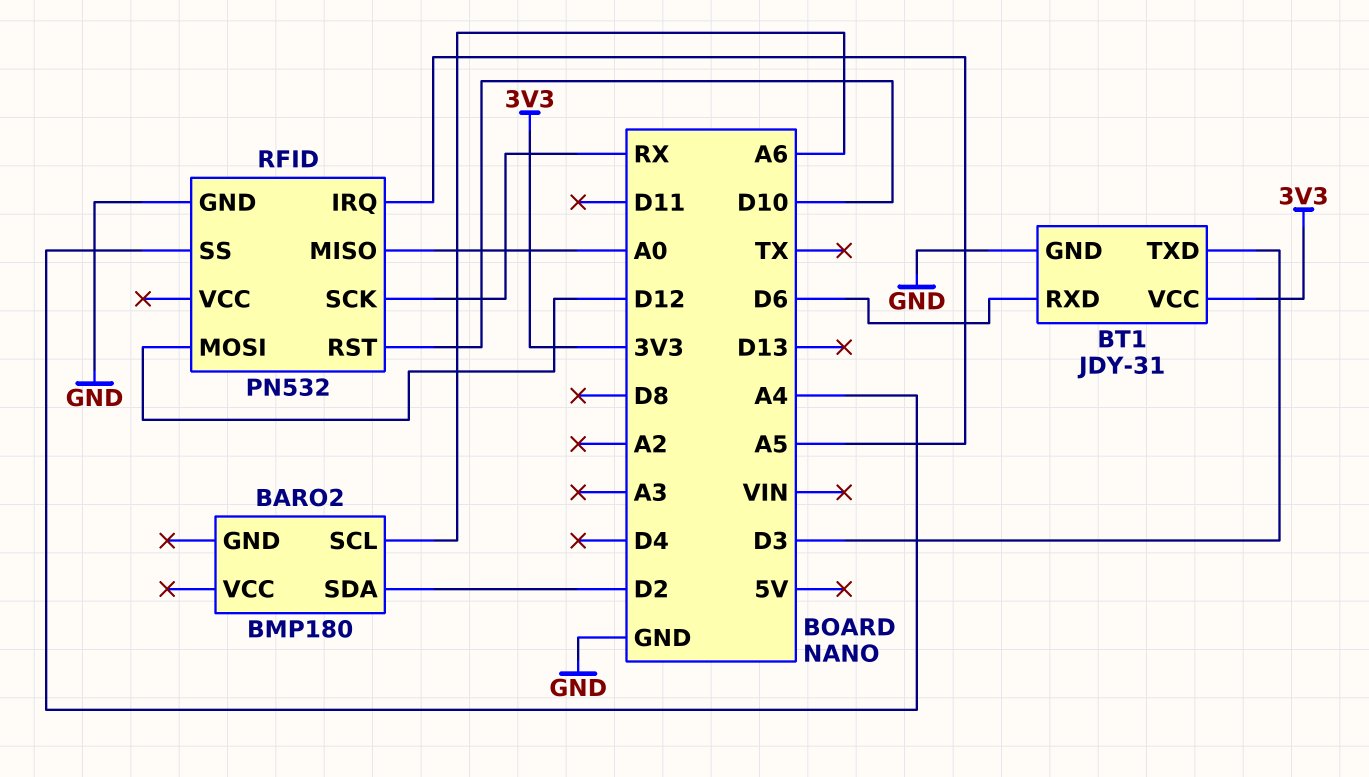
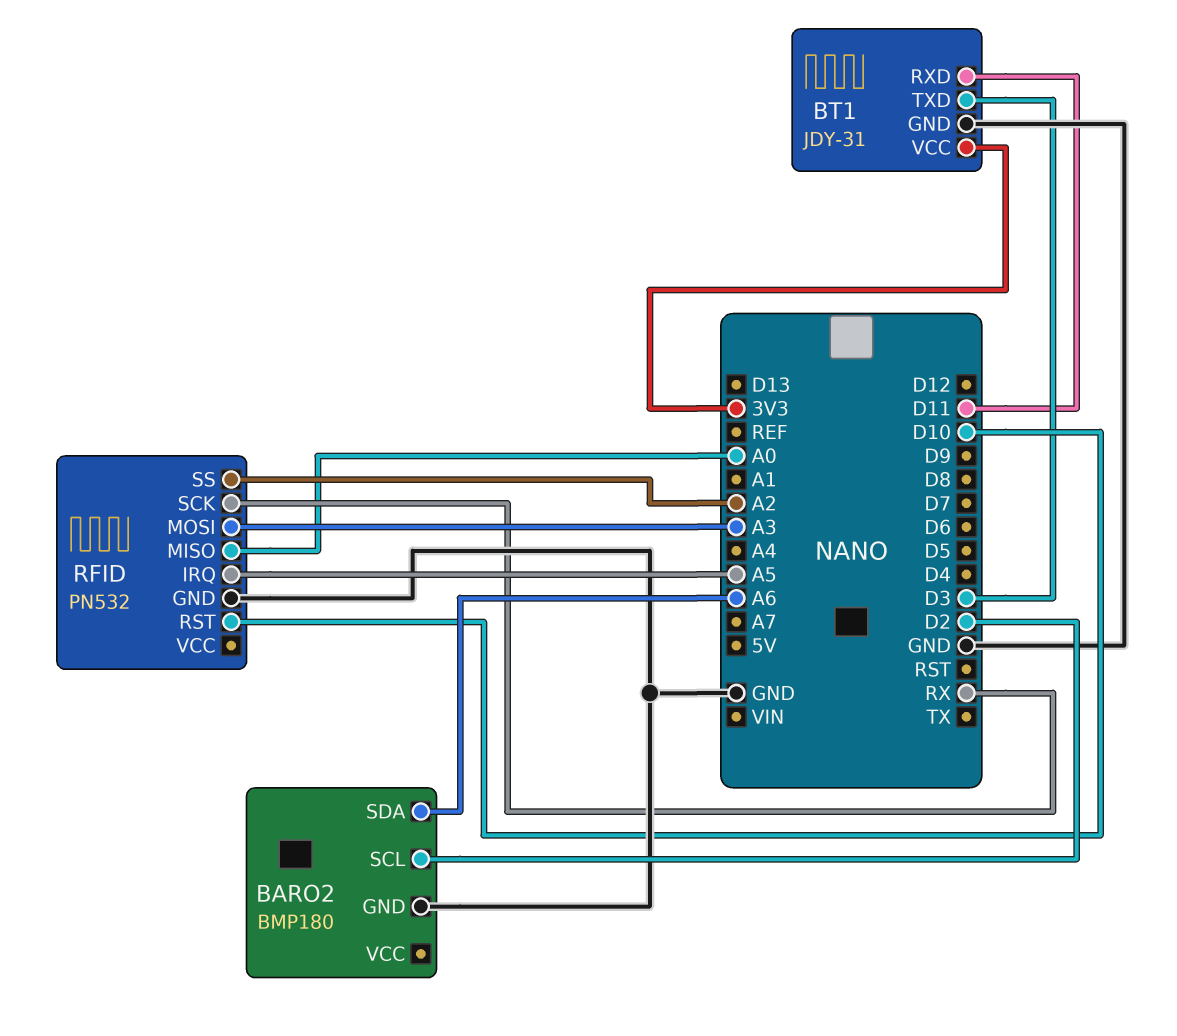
BARO2 pin GND: none -> GND
BARO2 pin SCL: A6 -> D2
BARO2 pin SDA: D2 -> A6
BT1 pin RXD: D6 -> D11
RFID pin MOSI: D12 -> A3
RFID pin SS: A4 -> A2

